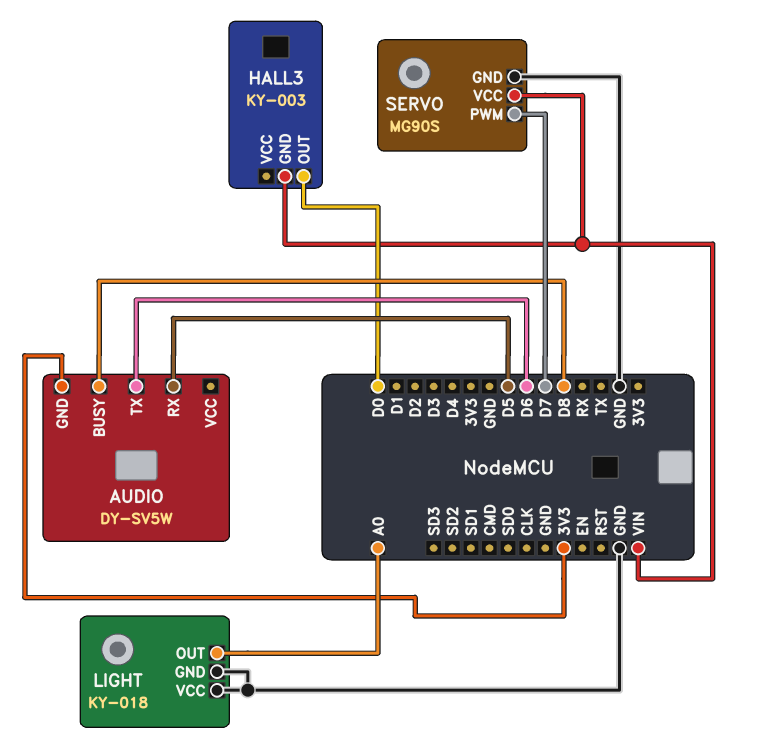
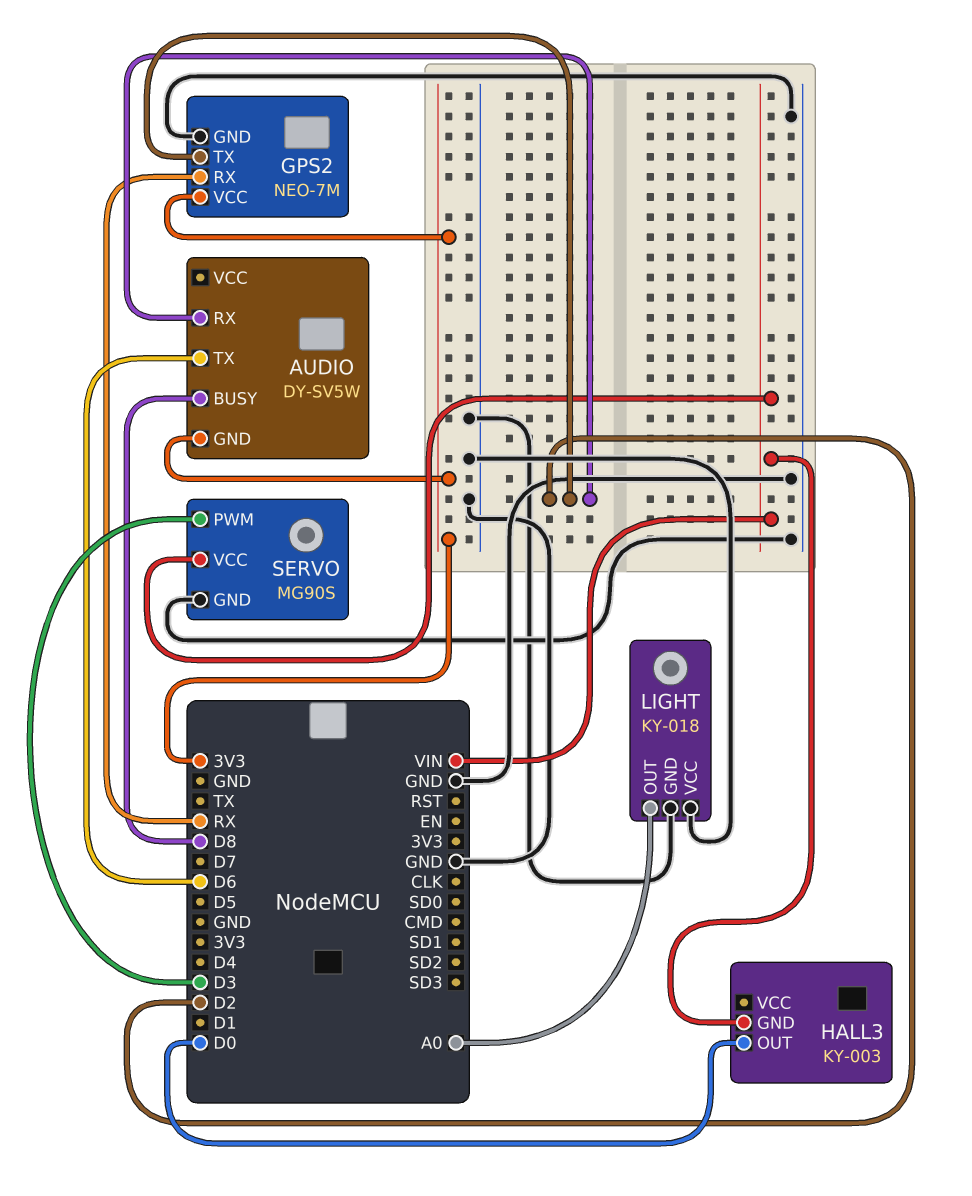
AUDIO pin RX: D5 -> D2
GPS2: none -> NEO-7M
GPS2 pin GND: none -> GND
GPS2 pin RX: none -> RX
GPS2 pin TX: none -> D2
GPS2 pin VCC: none -> 3V3
SERVO pin PWM: D7 -> D3

